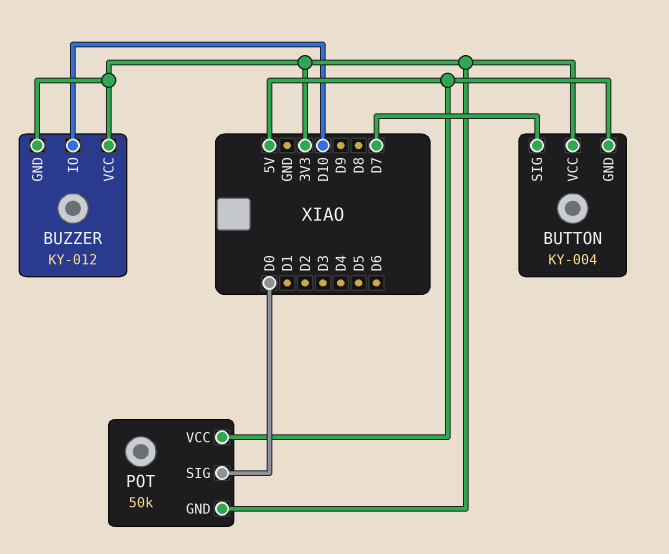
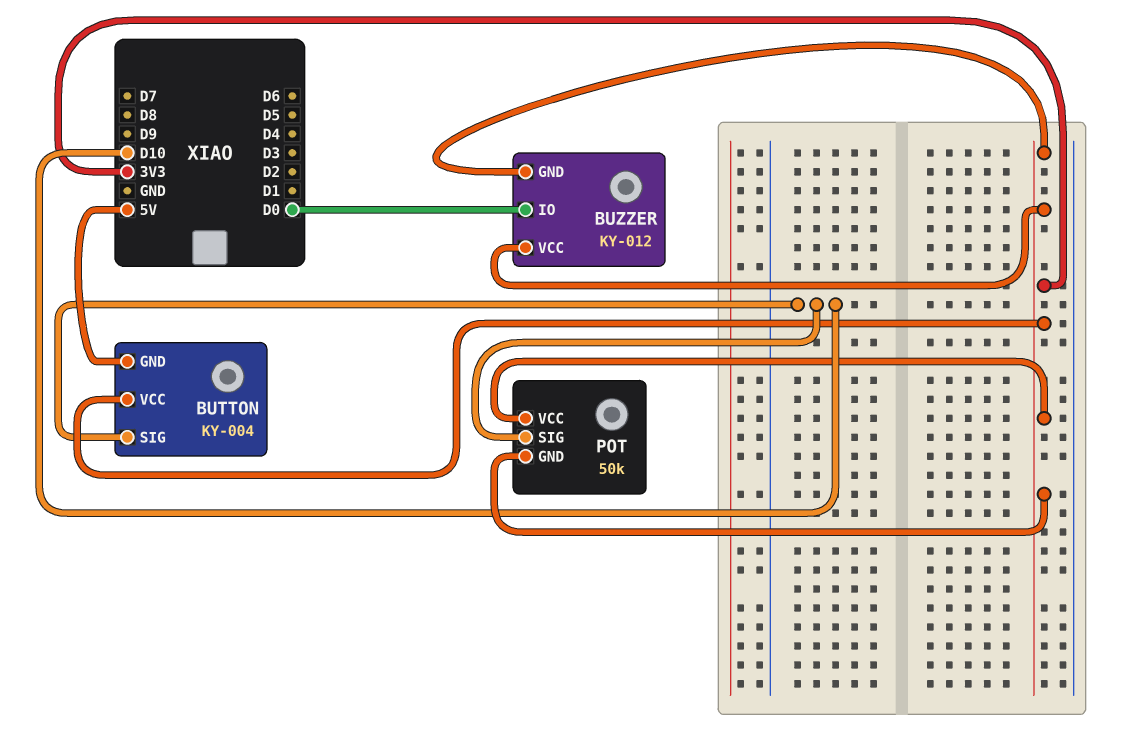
BUTTON pin SIG: D7 -> D10
BUZZER pin IO: D10 -> D0
POT pin SIG: D0 -> D10
POT pin VCC: 5V -> 3V3

